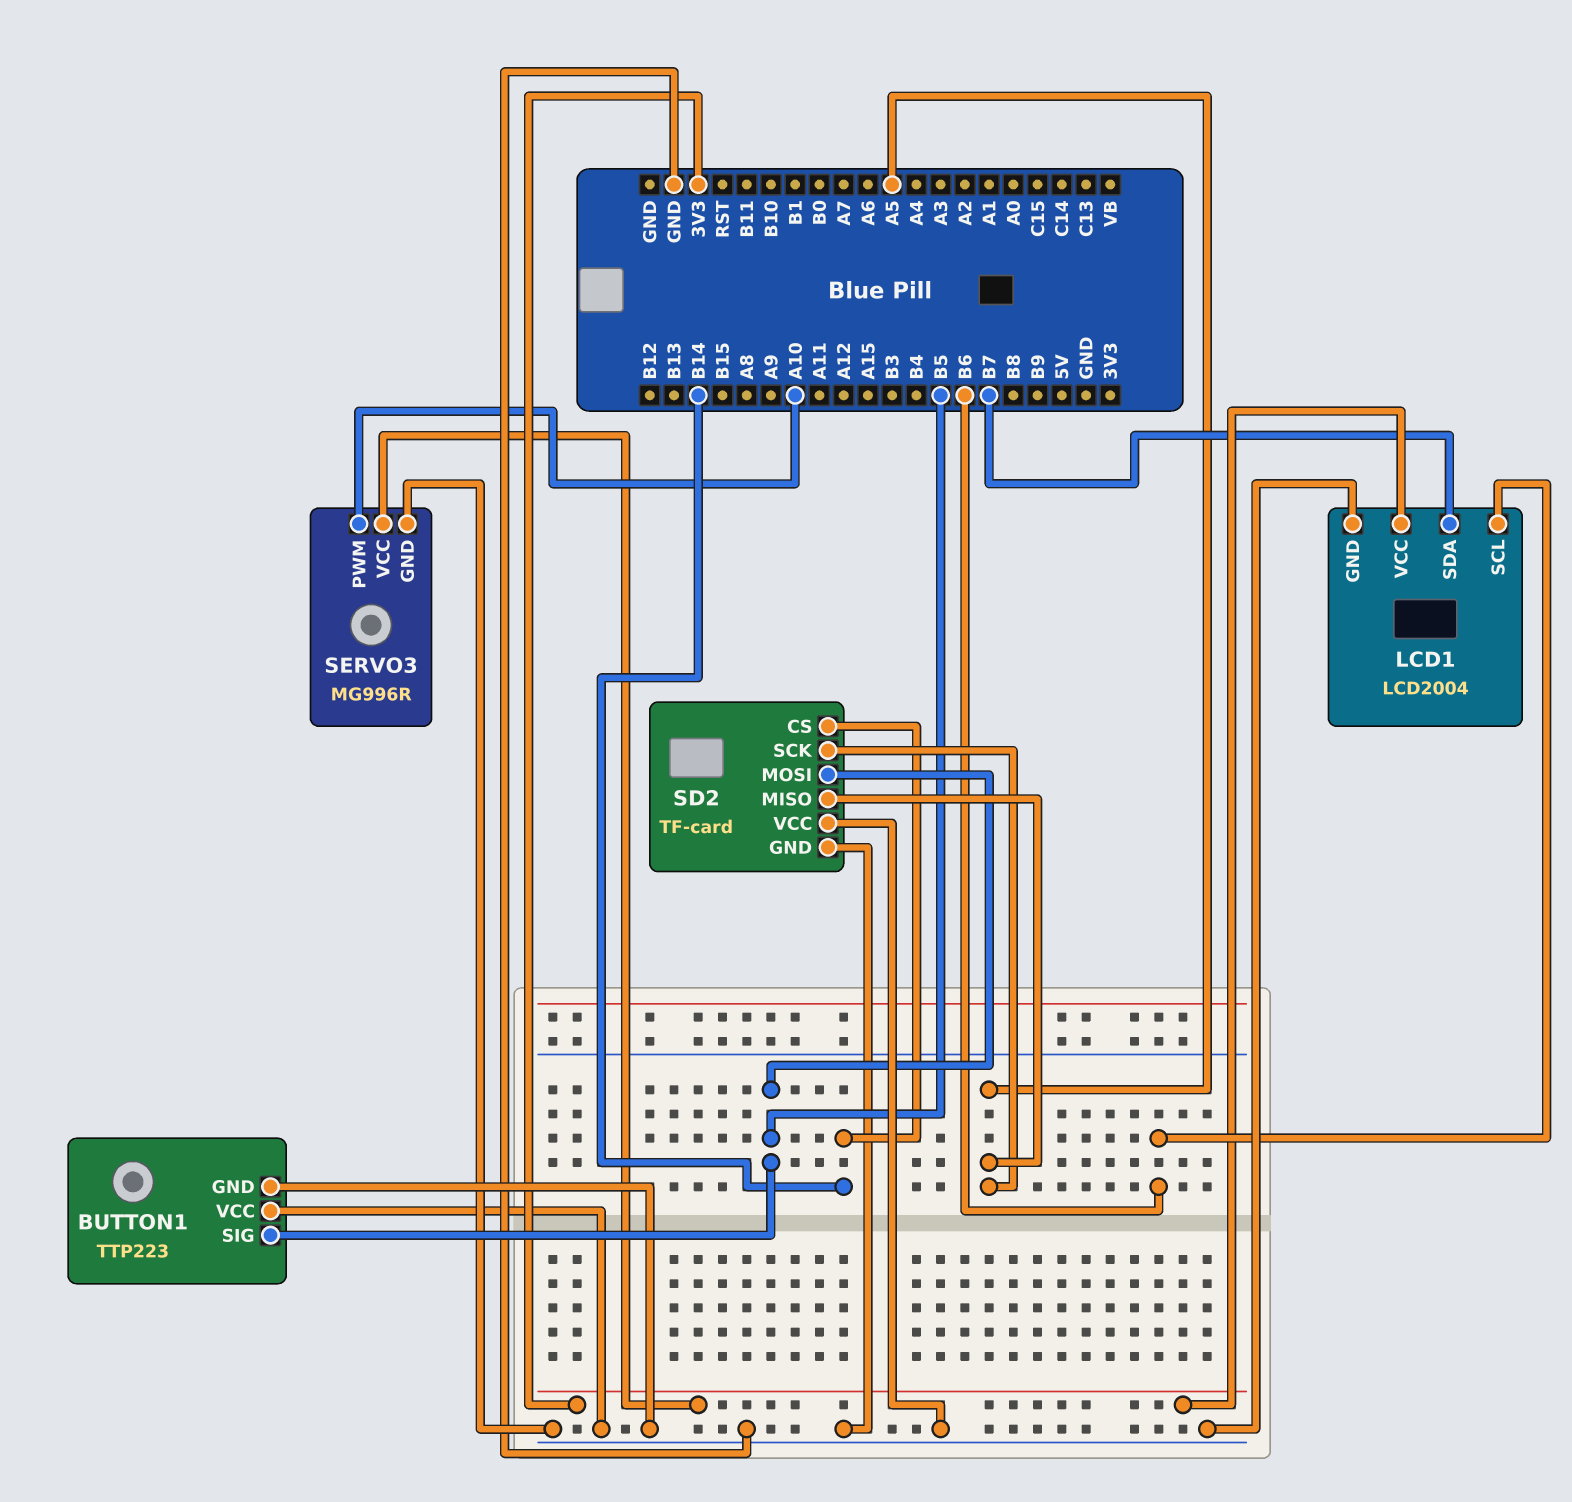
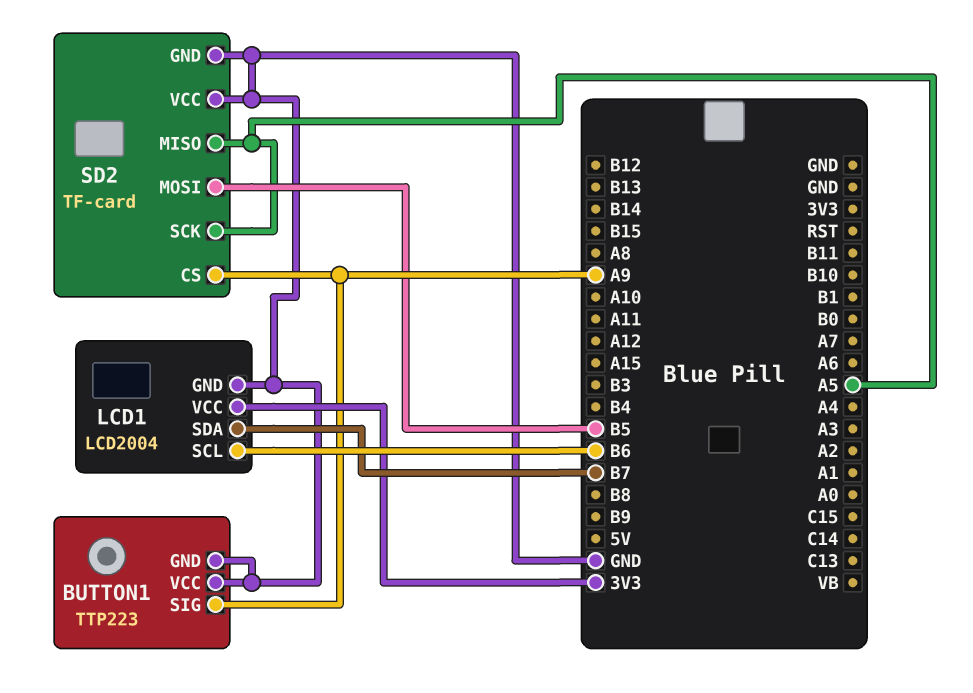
BUTTON1 pin SIG: B5 -> A9
SD2 pin CS: B14 -> A9
SERVO3: MG996R -> none
SERVO3 pin GND: GND -> none
SERVO3 pin PWM: A10 -> none
SERVO3 pin VCC: 3V3 -> none

